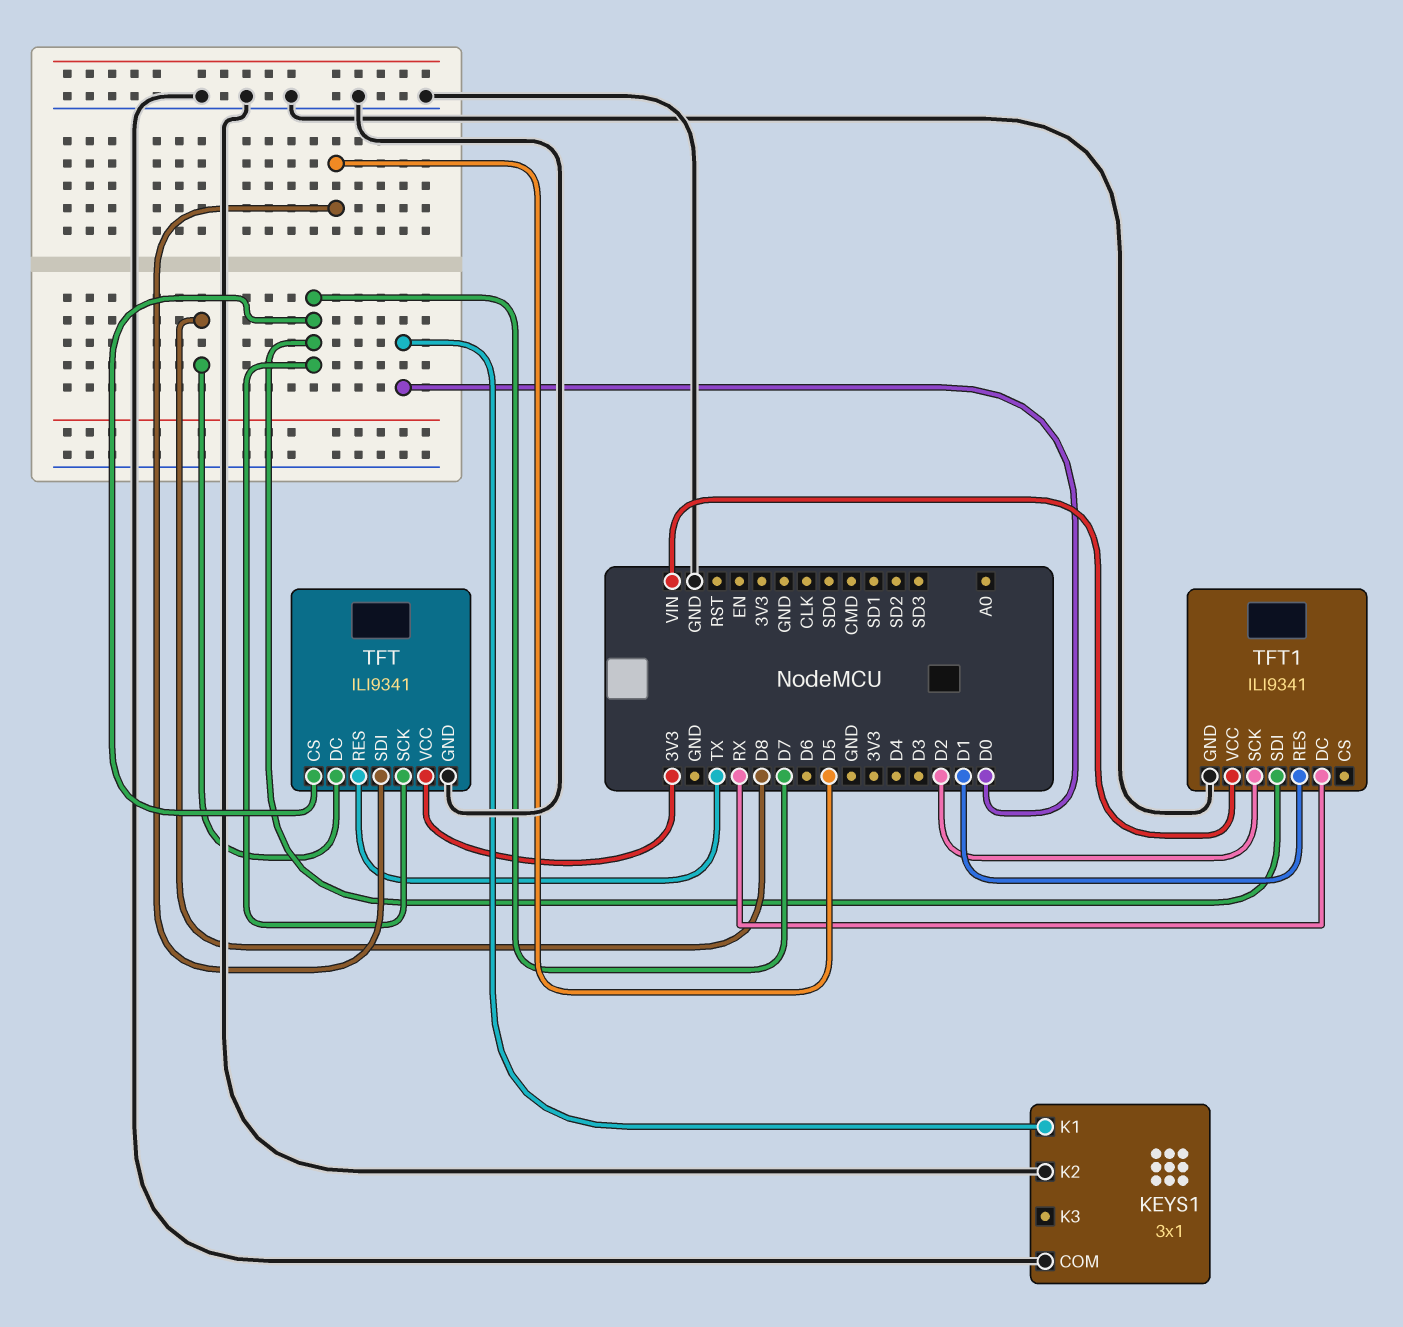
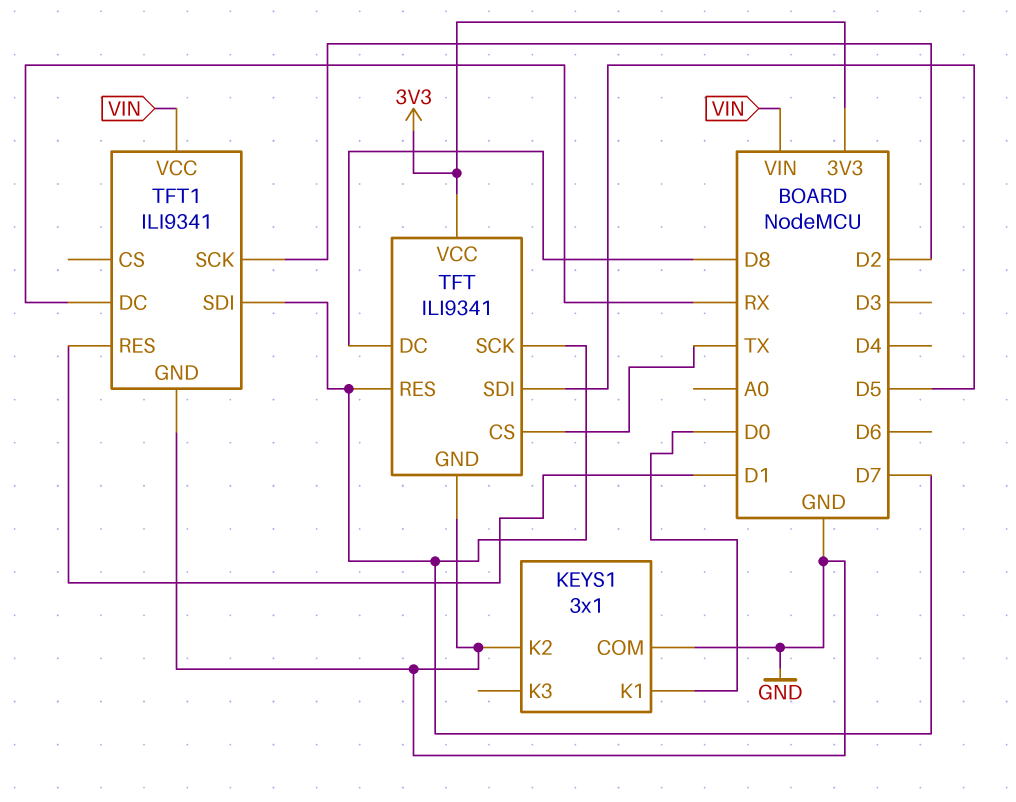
TFT pin CS: D7 -> TX
TFT pin RES: TX -> D7

